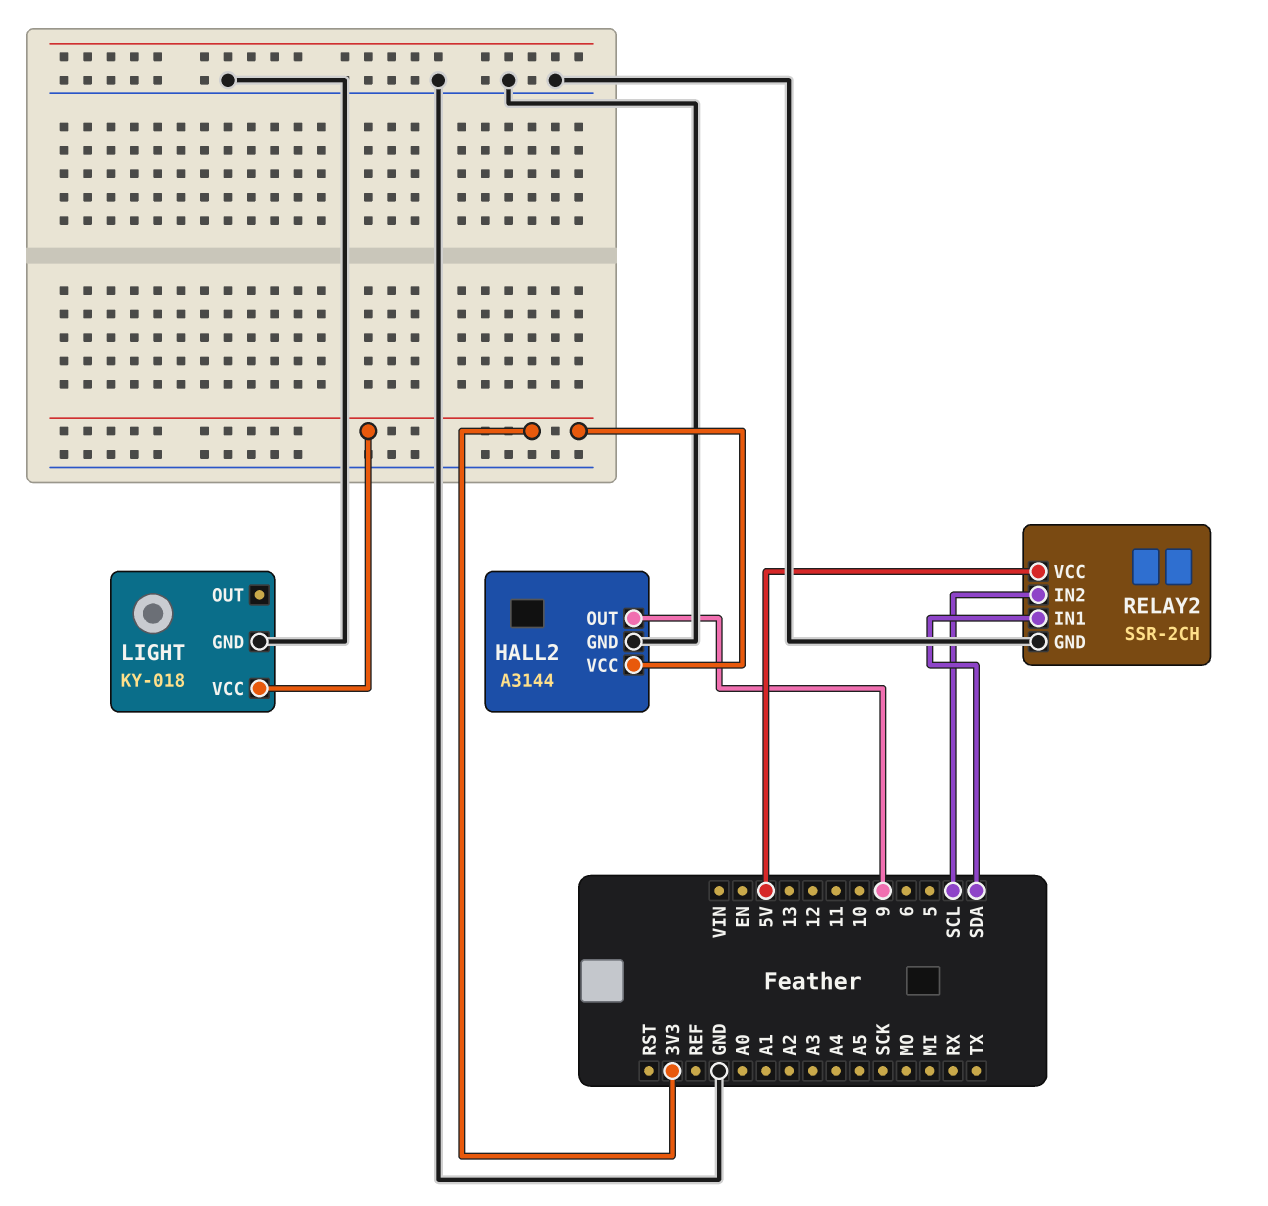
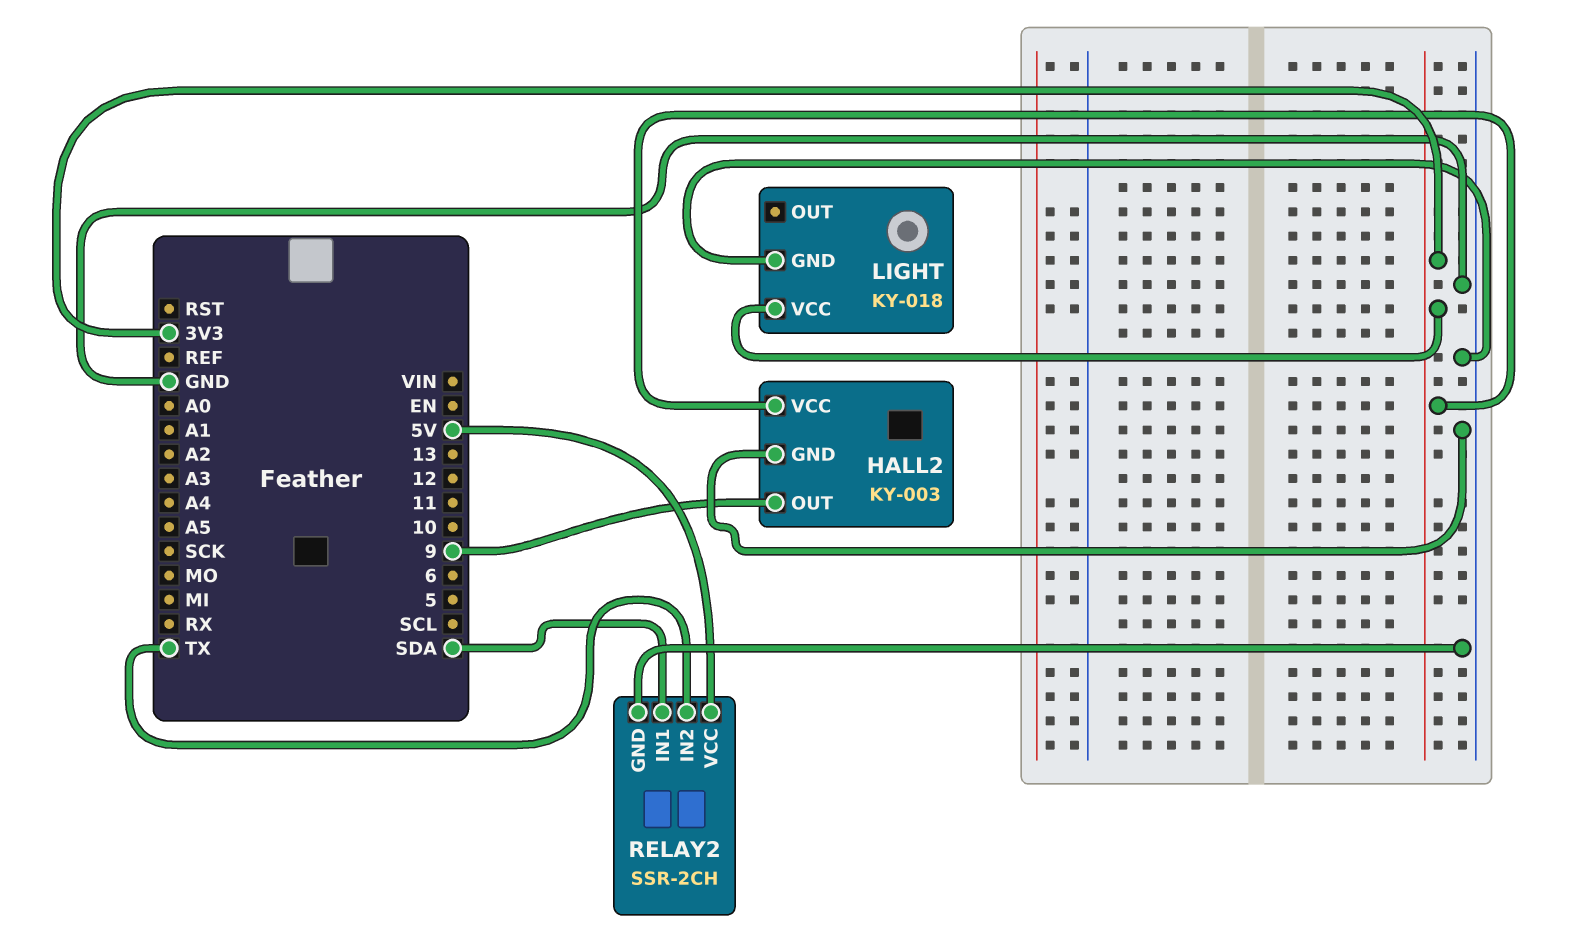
HALL2: A3144 -> KY-003
RELAY2 pin IN2: SCL -> TX

